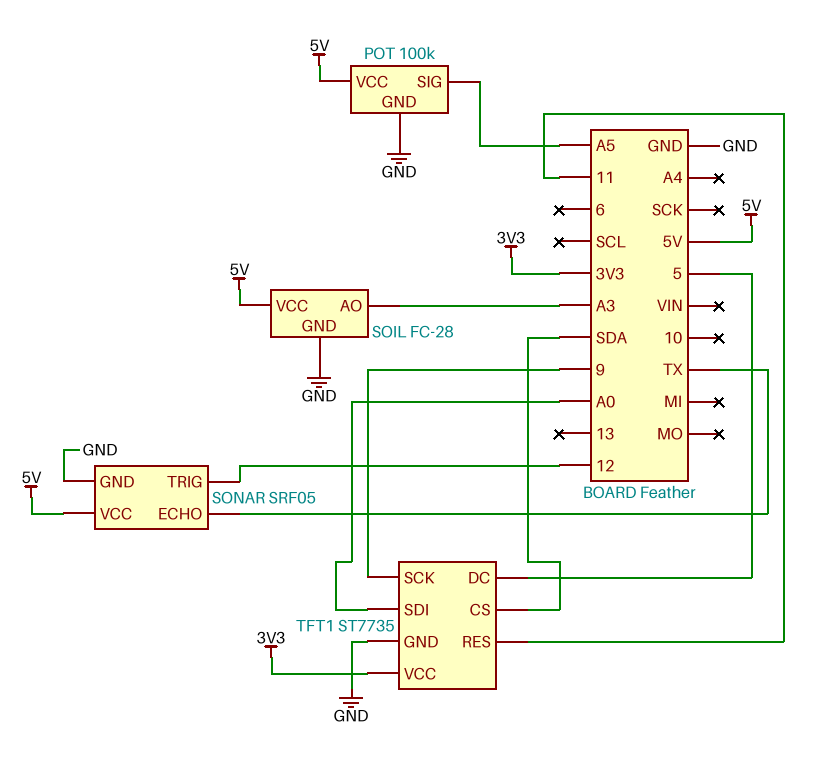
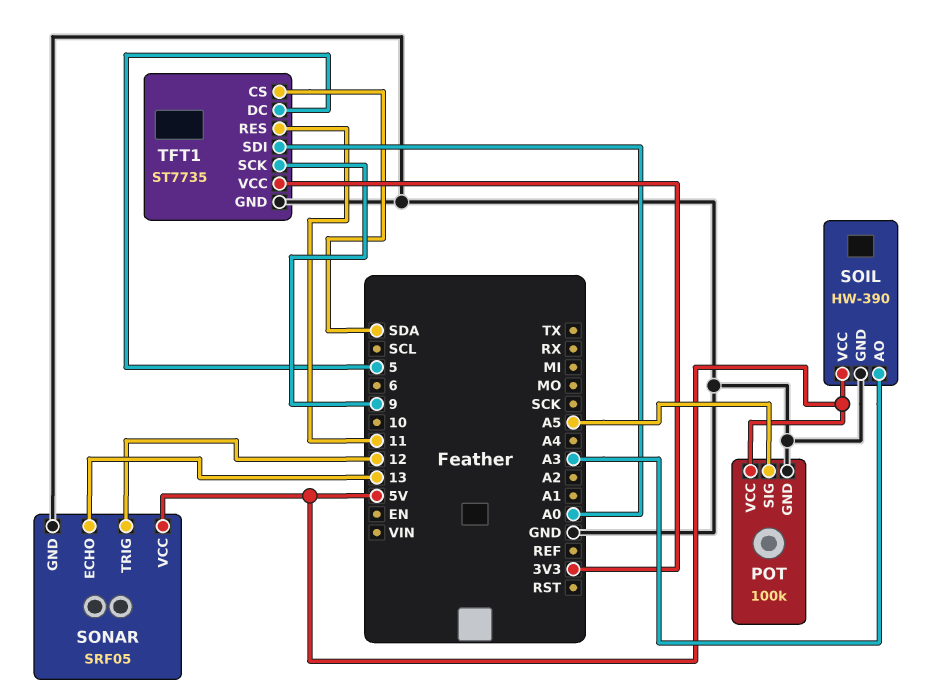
SOIL: FC-28 -> HW-390
SONAR pin ECHO: TX -> 13

